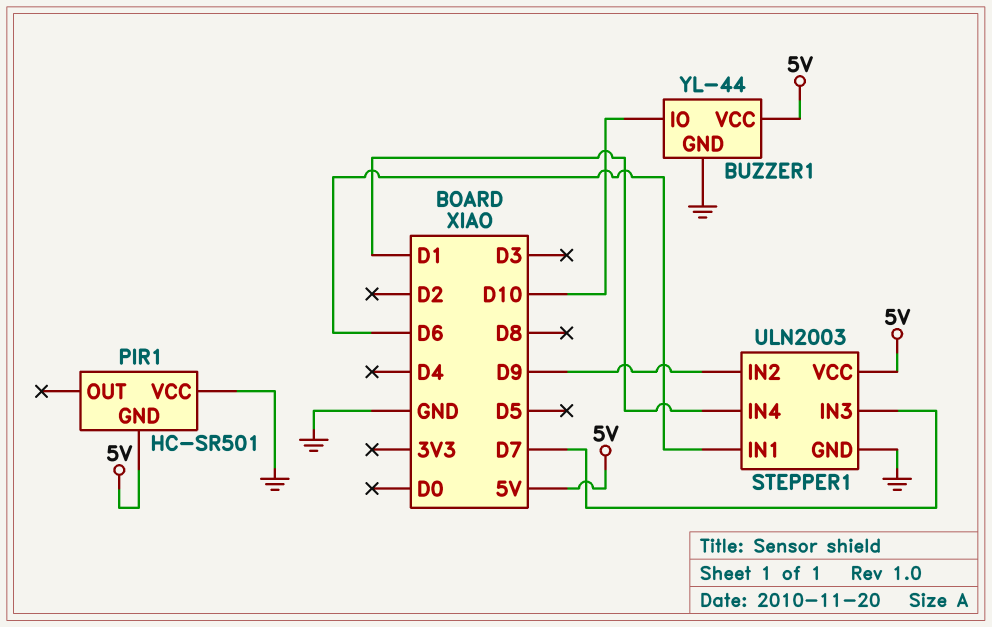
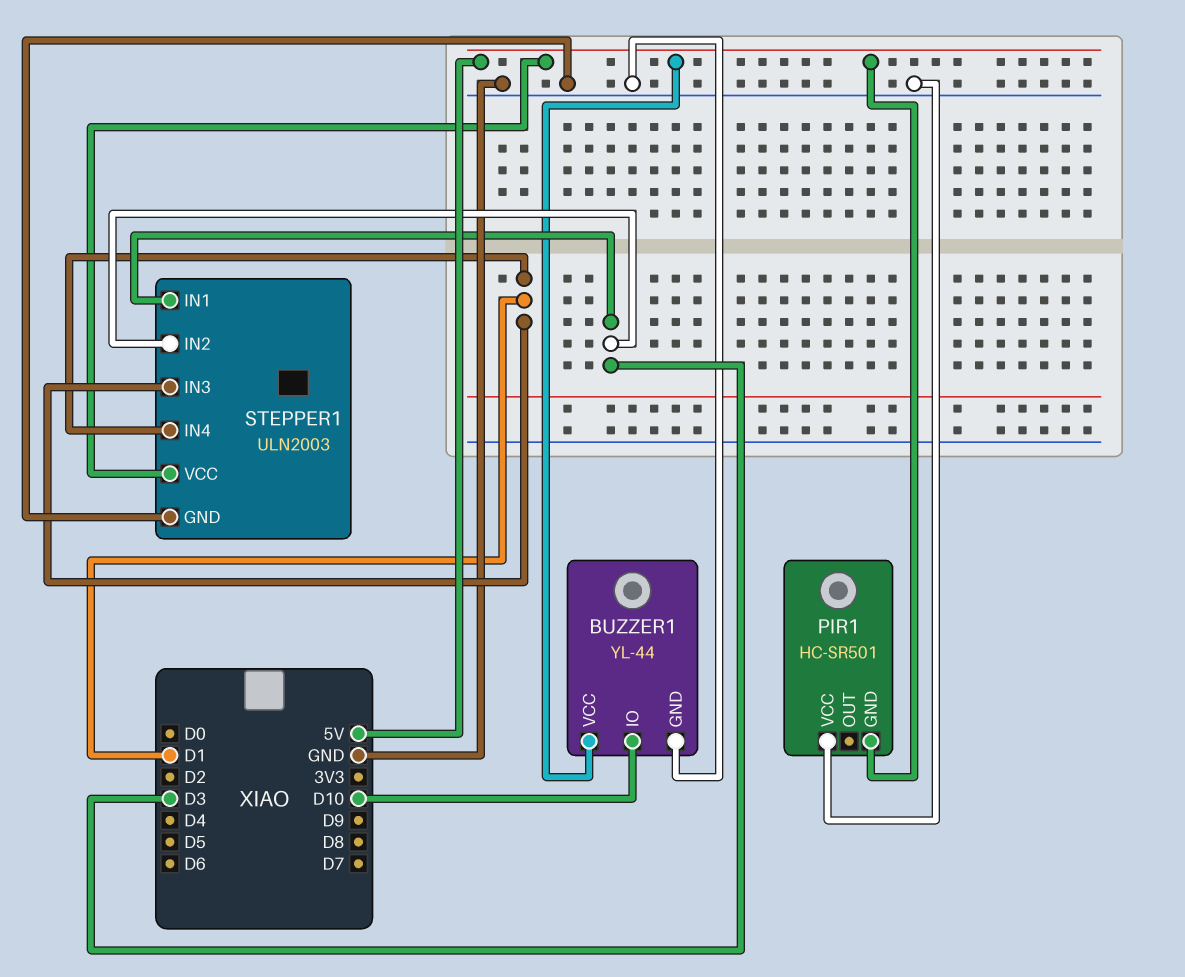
STEPPER1 pin IN1: D6 -> D3
STEPPER1 pin IN2: D9 -> D3
STEPPER1 pin IN3: D7 -> D1

